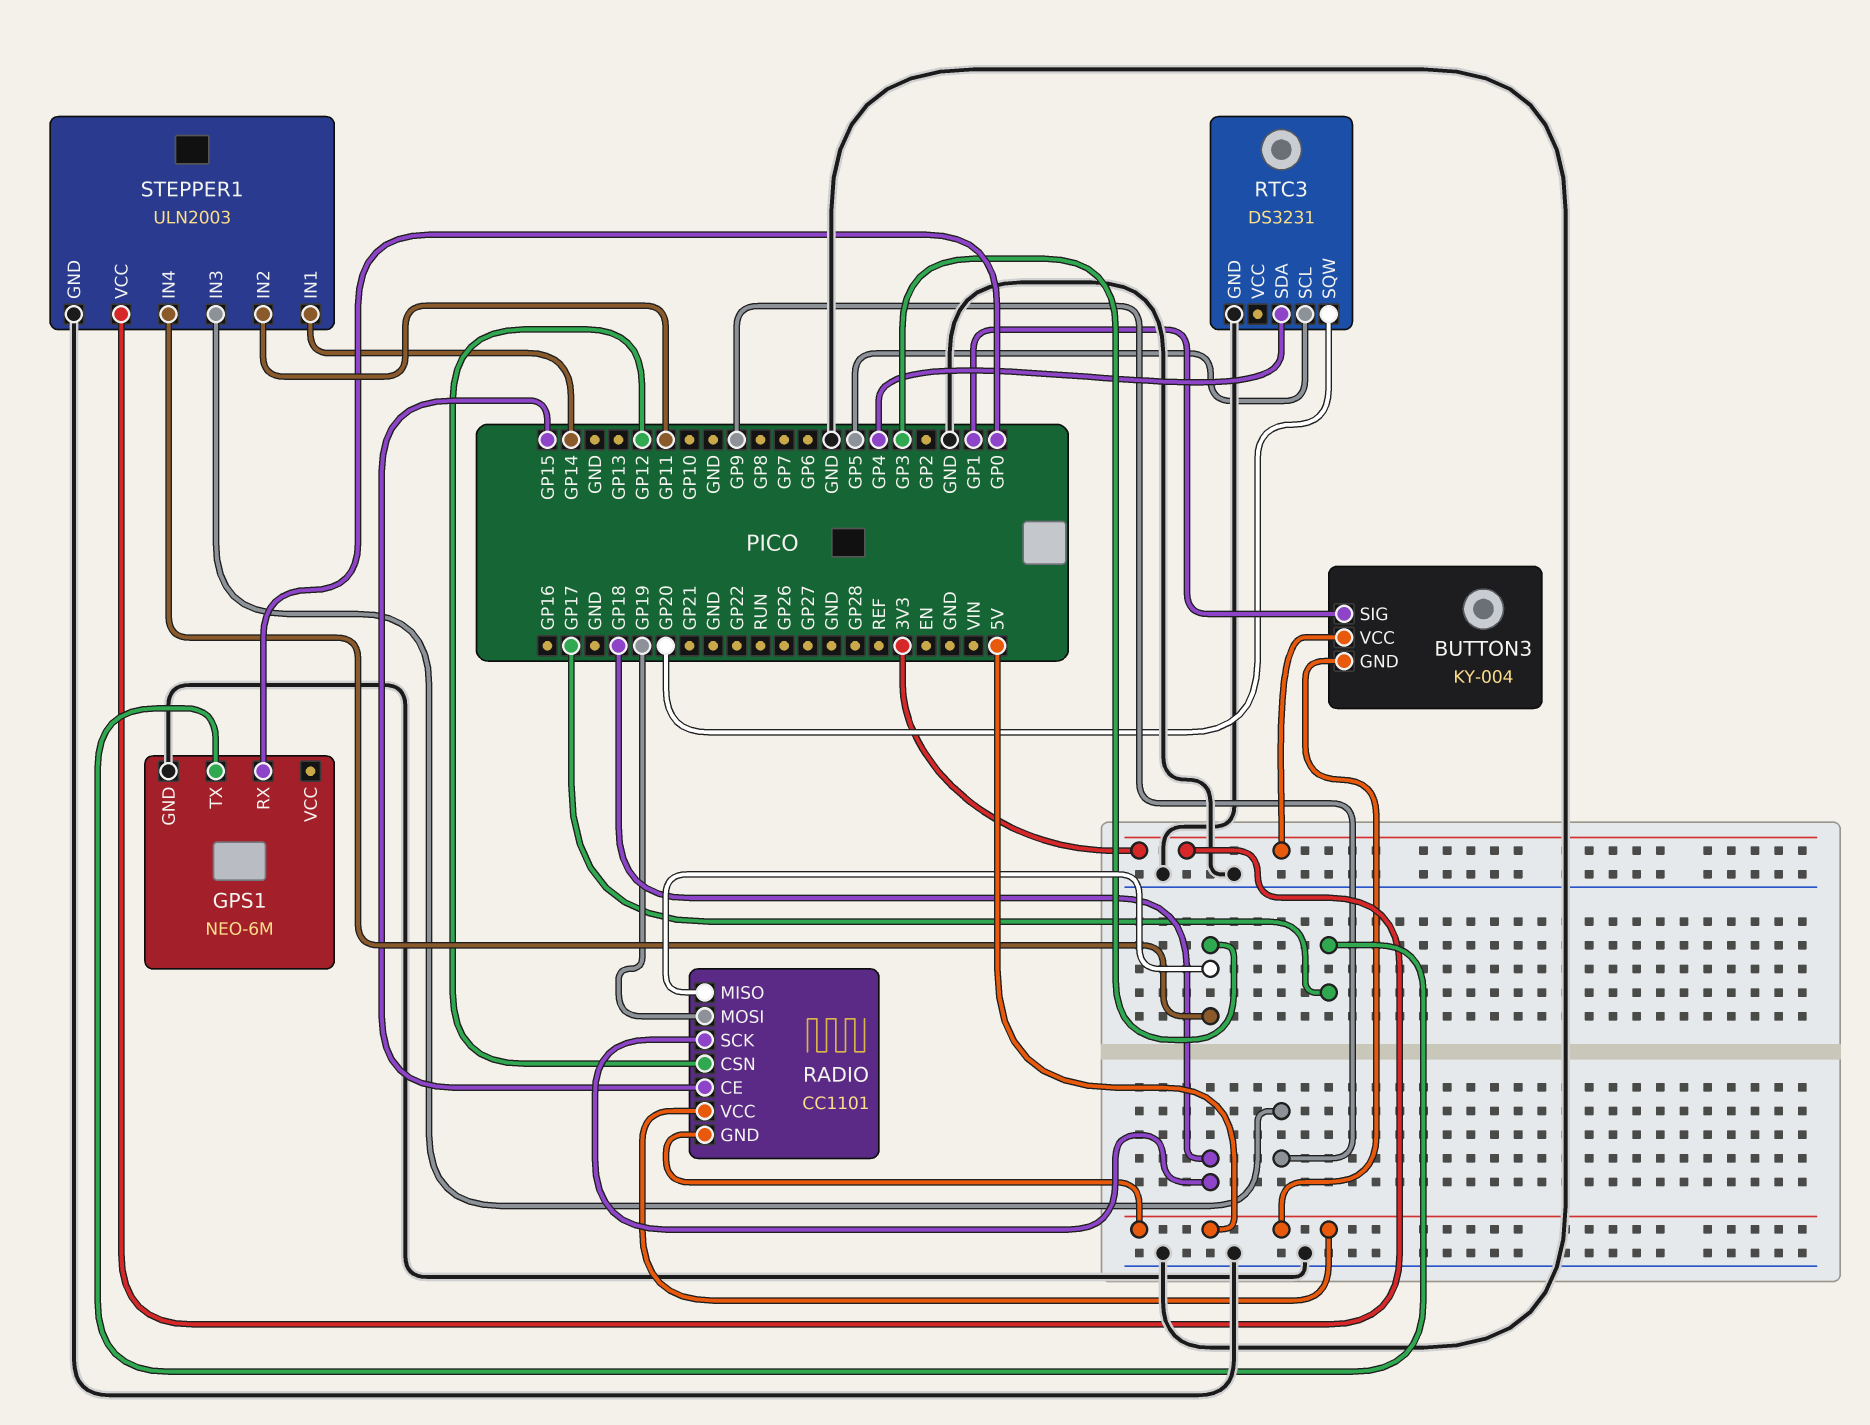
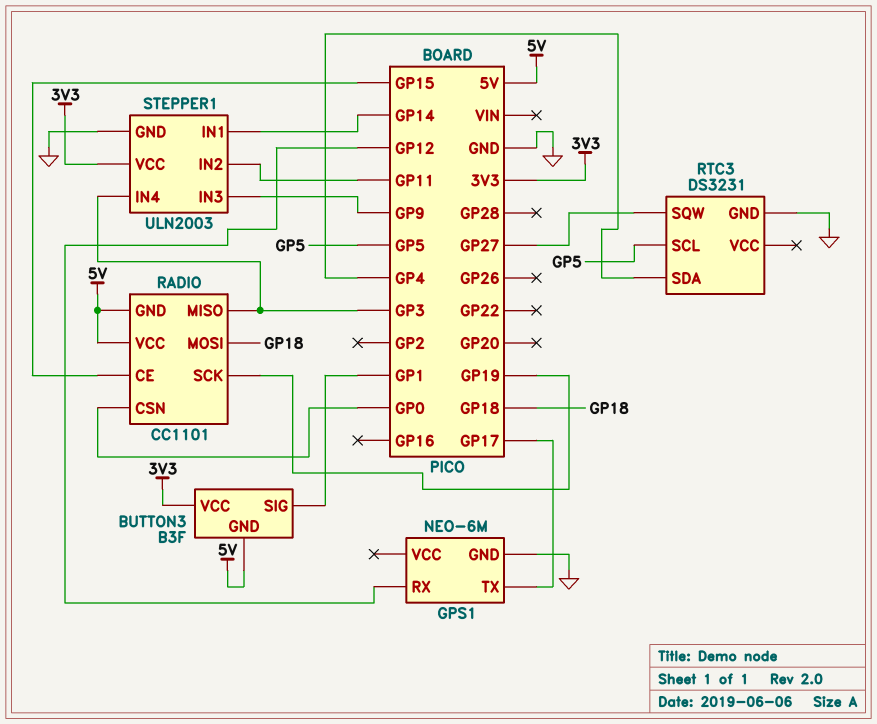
BUTTON3: KY-004 -> B3F
GPS1 pin RX: GP0 -> GP12
RADIO pin CSN: GP12 -> GP0
RADIO pin MOSI: GP19 -> GP18
RADIO pin SCK: GP18 -> GP19
RTC3 pin SQW: GP20 -> GP27

